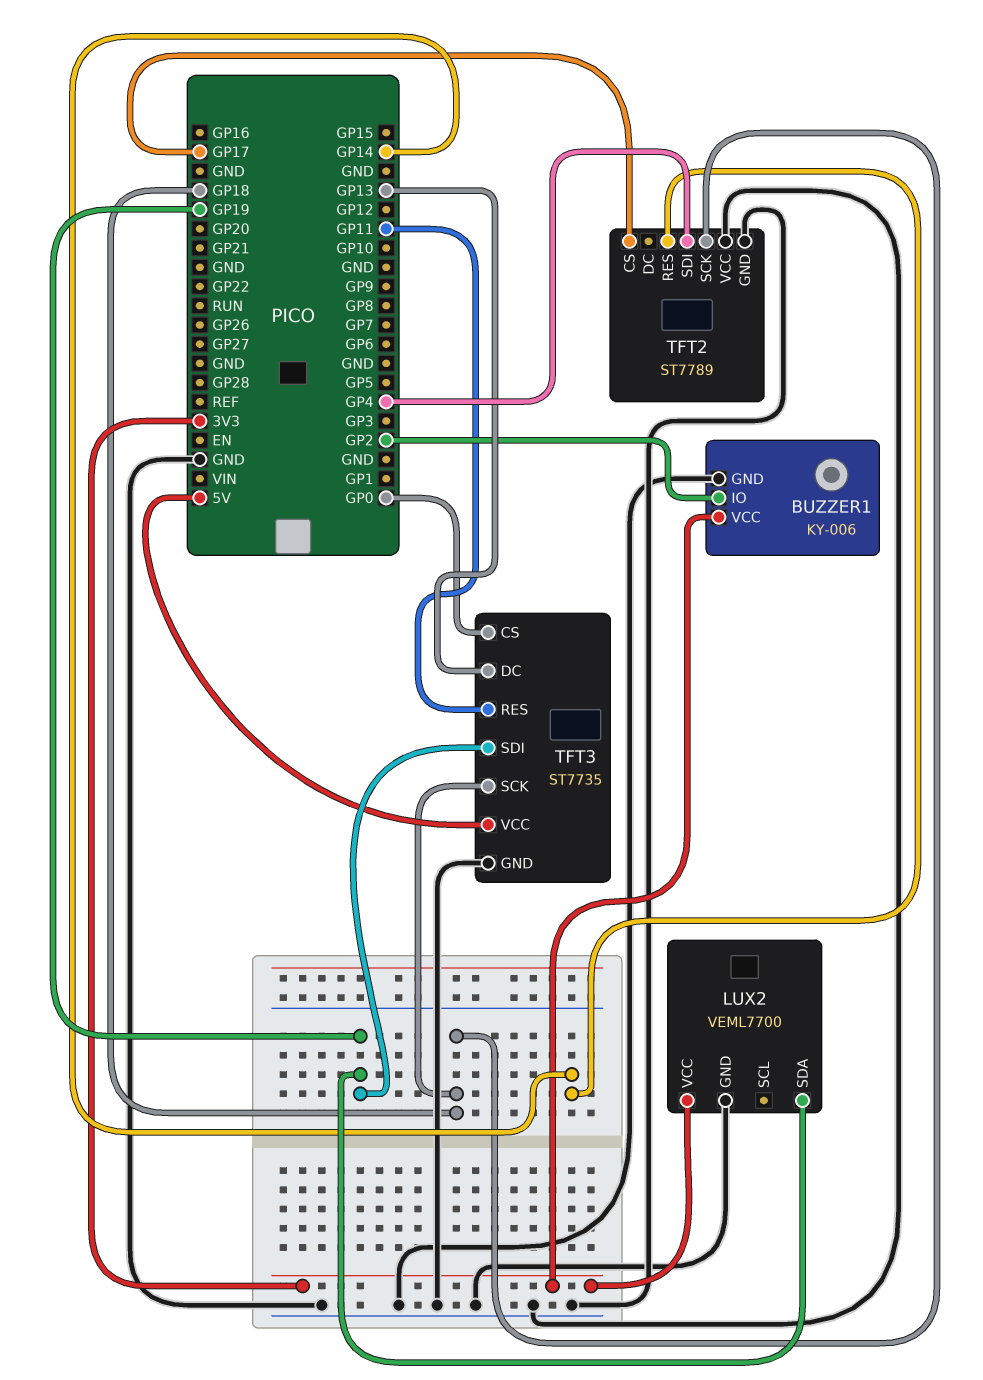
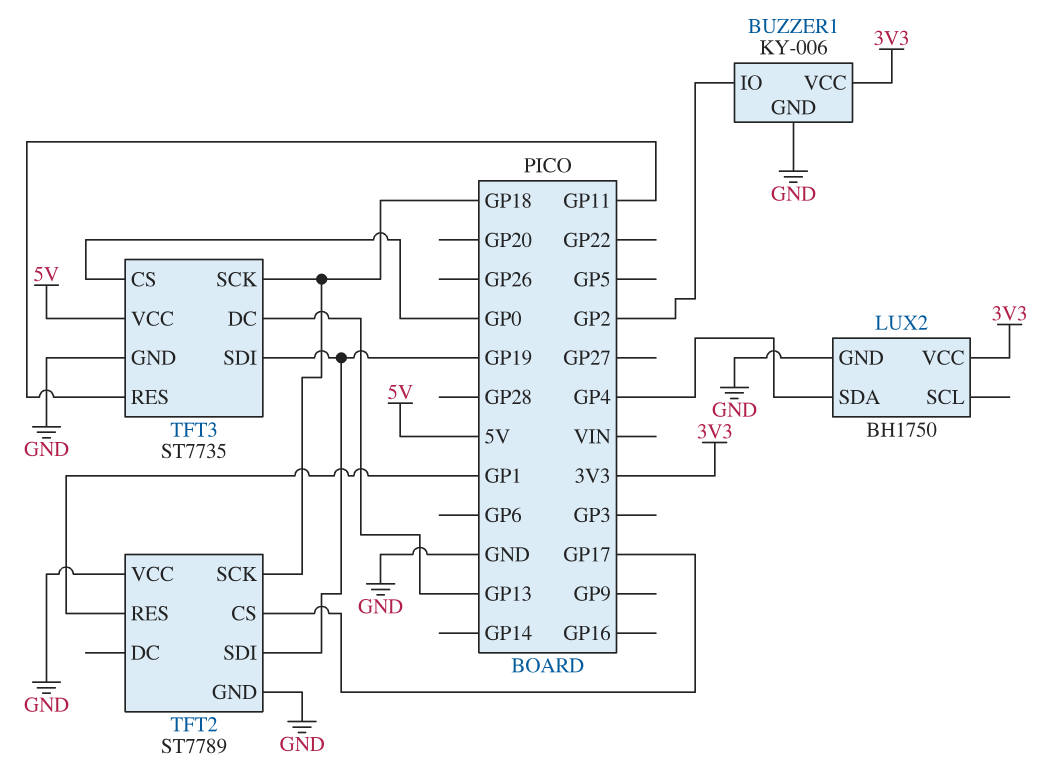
LUX2: VEML7700 -> BH1750
LUX2 pin SDA: GP19 -> GP4
TFT2 pin RES: GP14 -> GP1
TFT2 pin SDI: GP4 -> GP19

